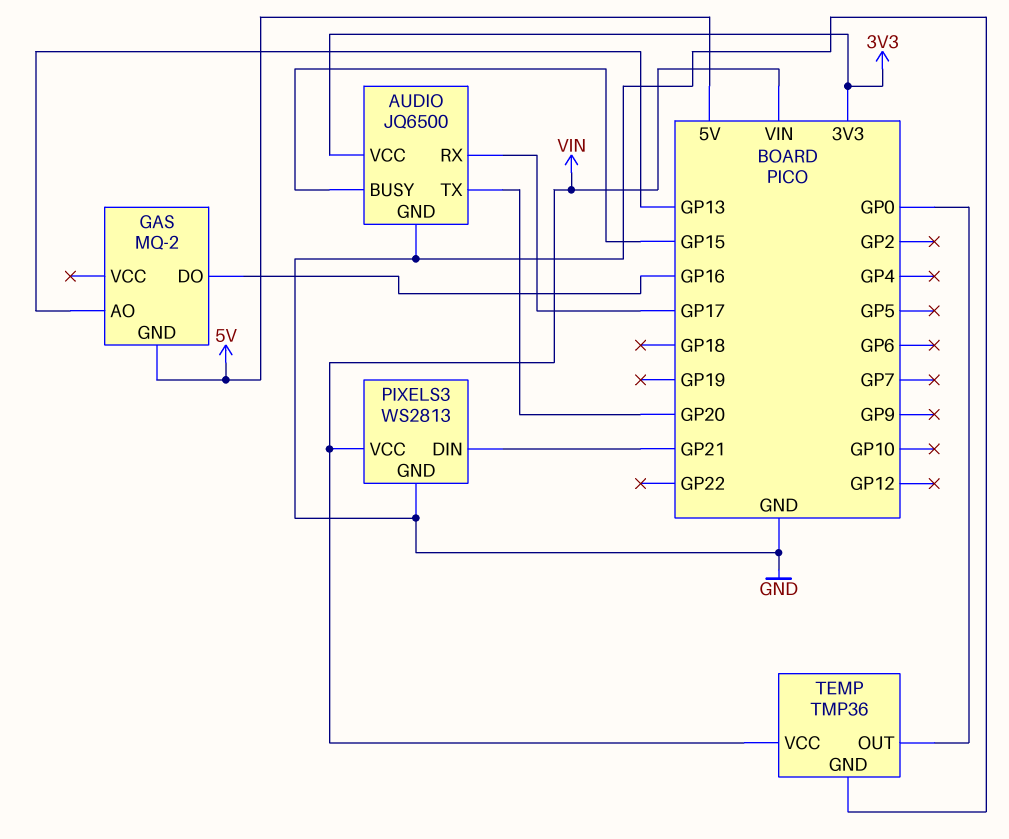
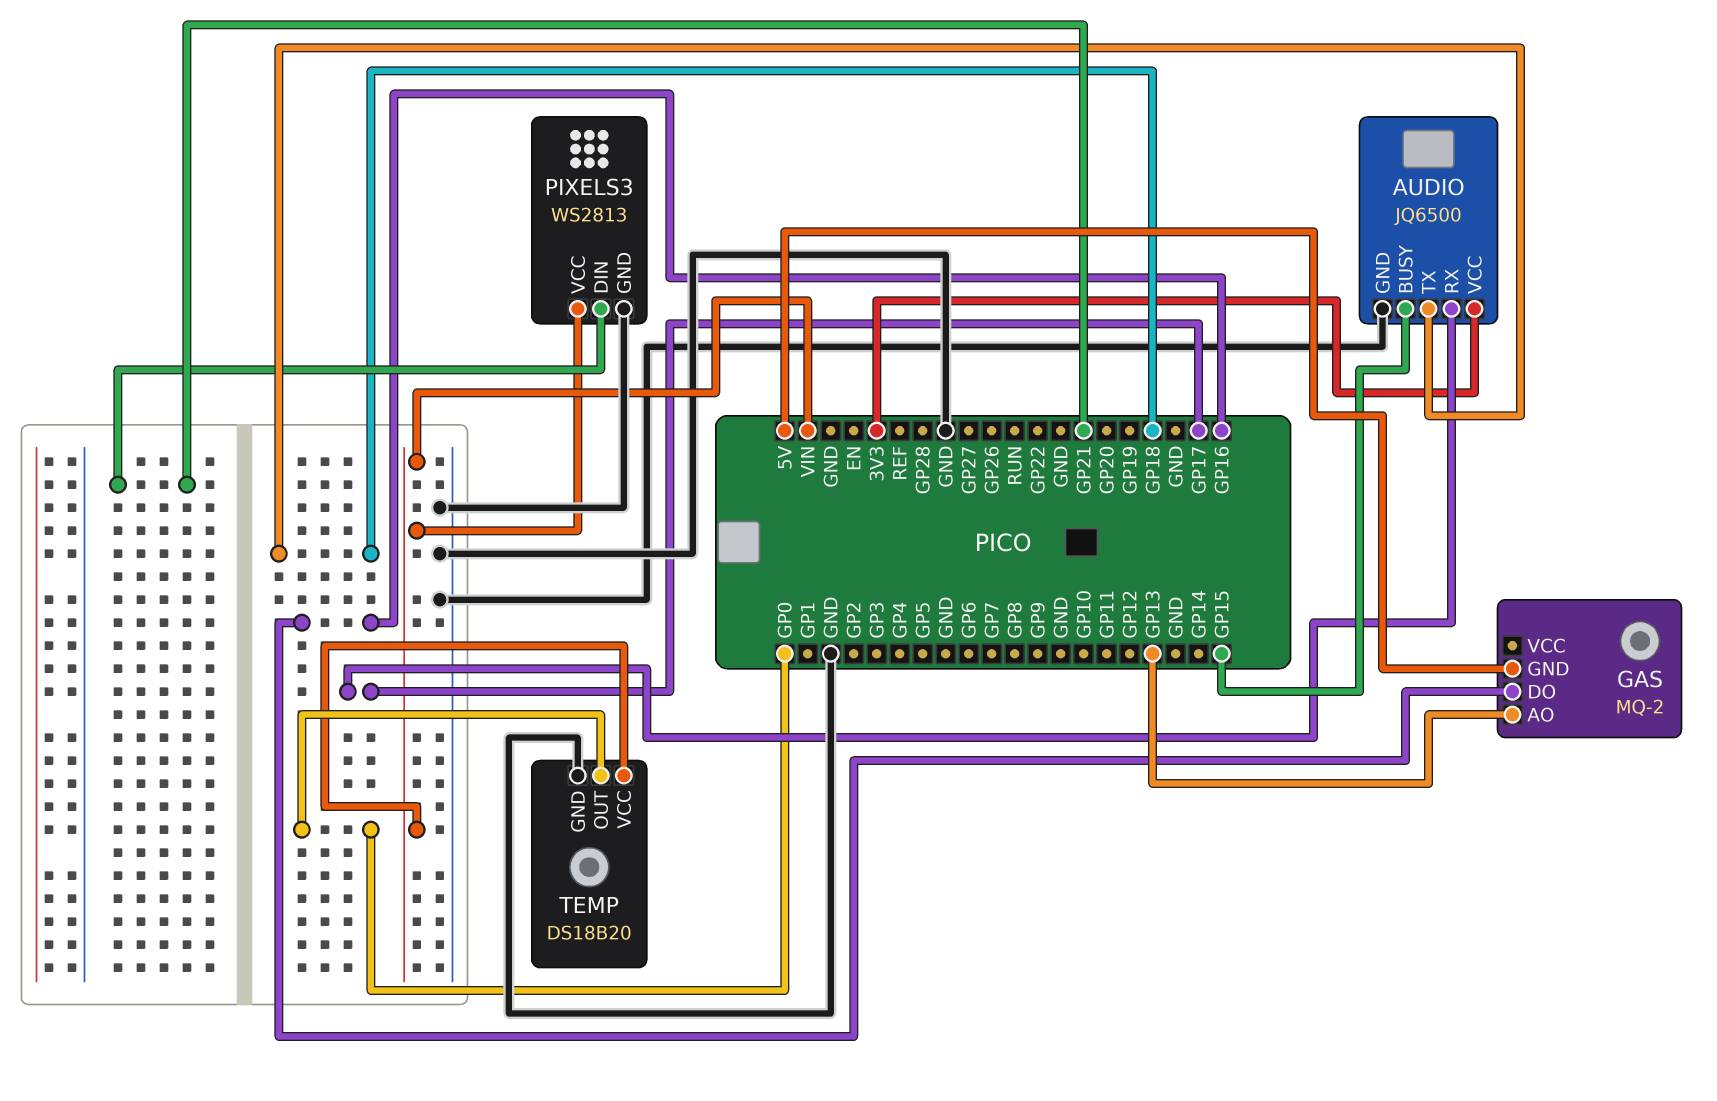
AUDIO pin TX: GP20 -> GP18
TEMP: TMP36 -> DS18B20

